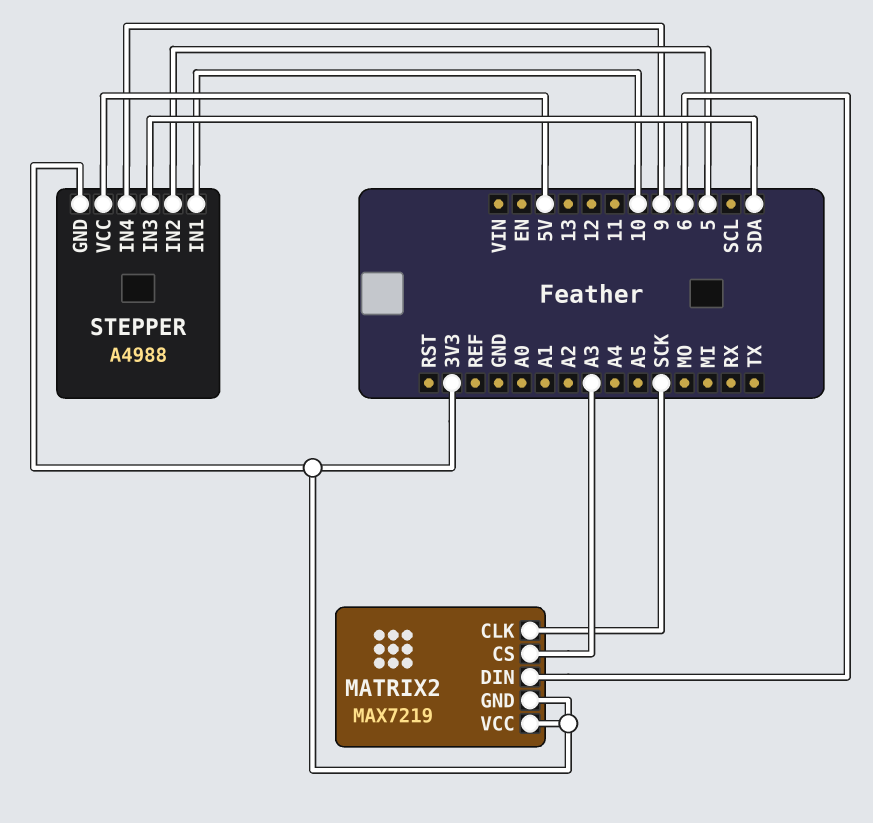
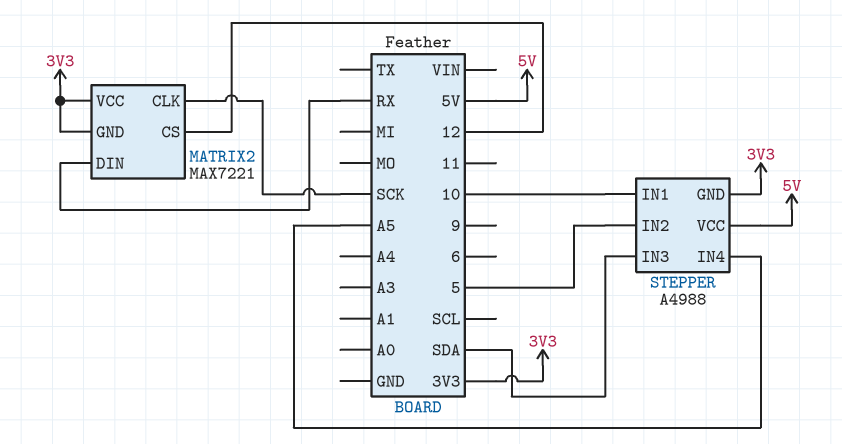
MATRIX2: MAX7219 -> MAX7221
MATRIX2 pin CS: A3 -> 12
MATRIX2 pin DIN: 6 -> RX
STEPPER pin IN4: 9 -> A5

